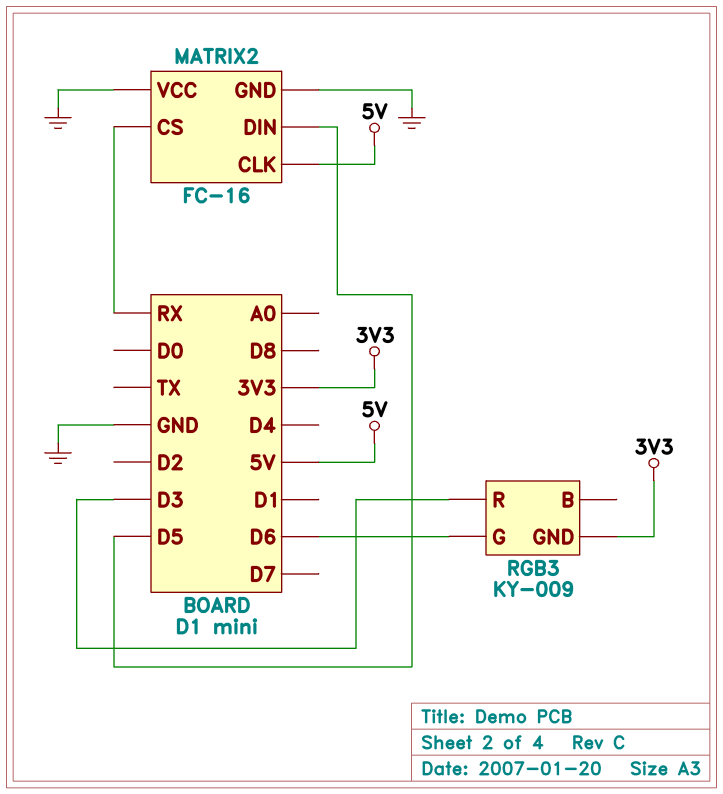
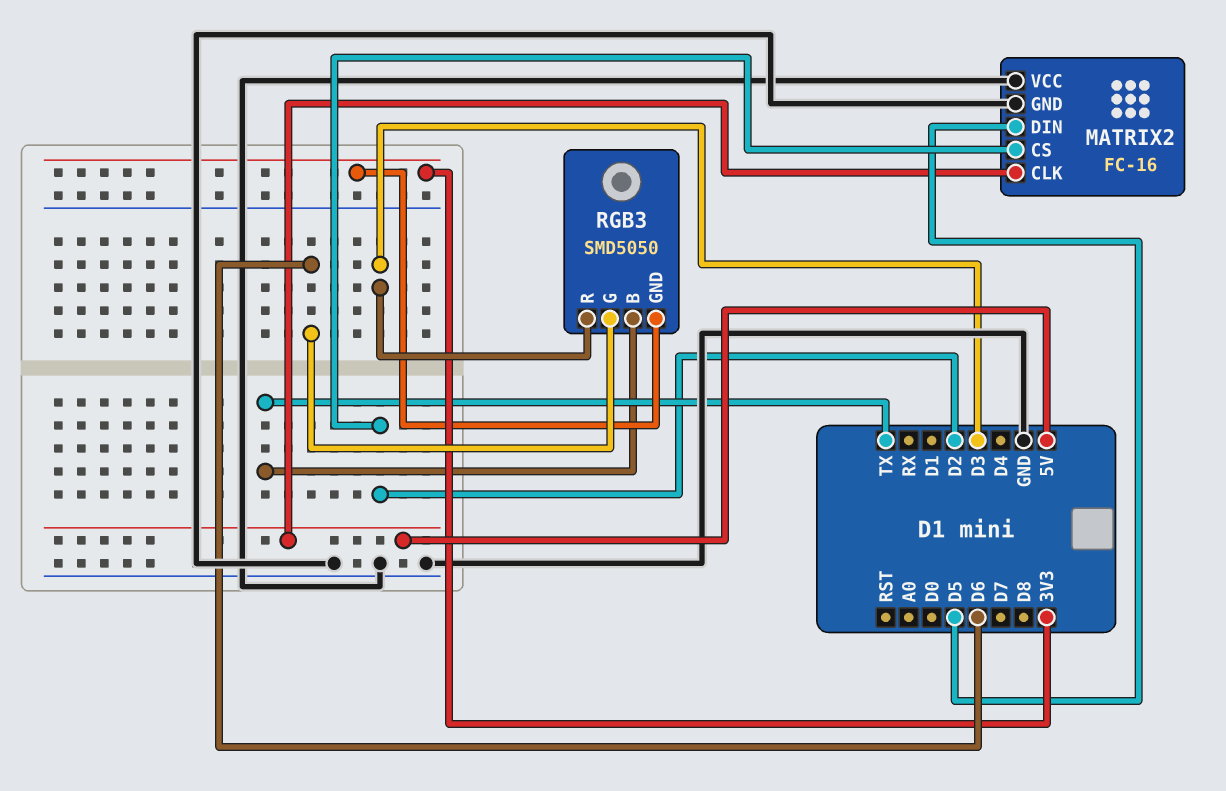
MATRIX2 pin CS: RX -> D2
RGB3: KY-009 -> SMD5050
RGB3 pin B: none -> TX

